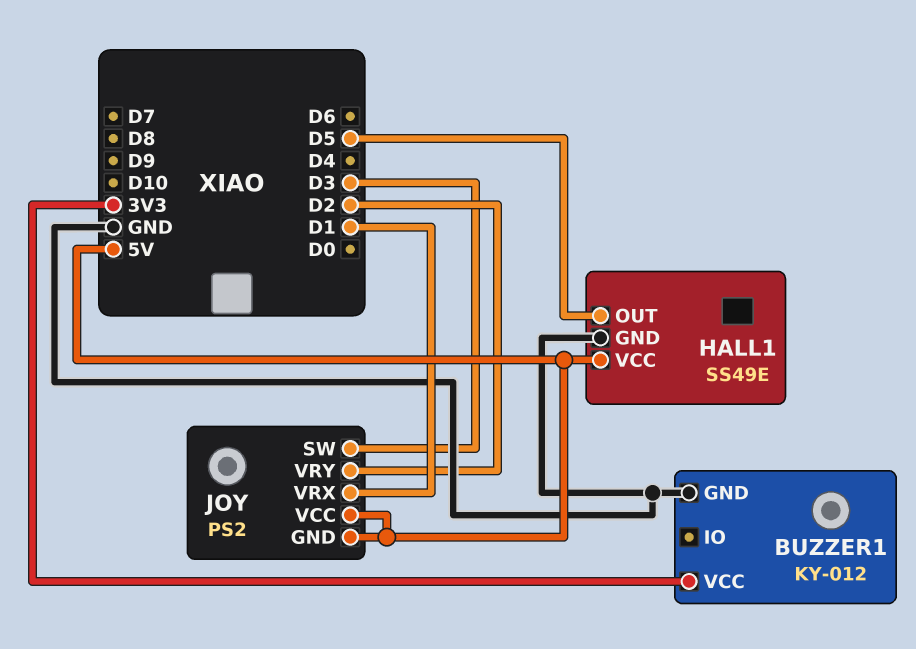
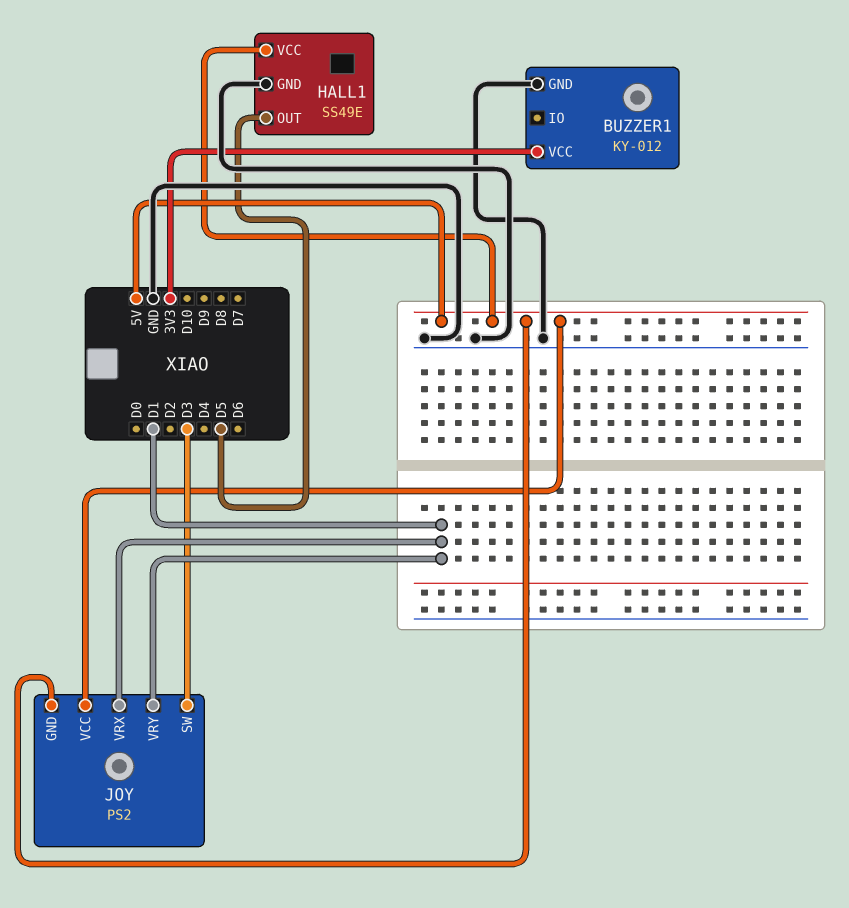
JOY pin VRY: D2 -> D1

